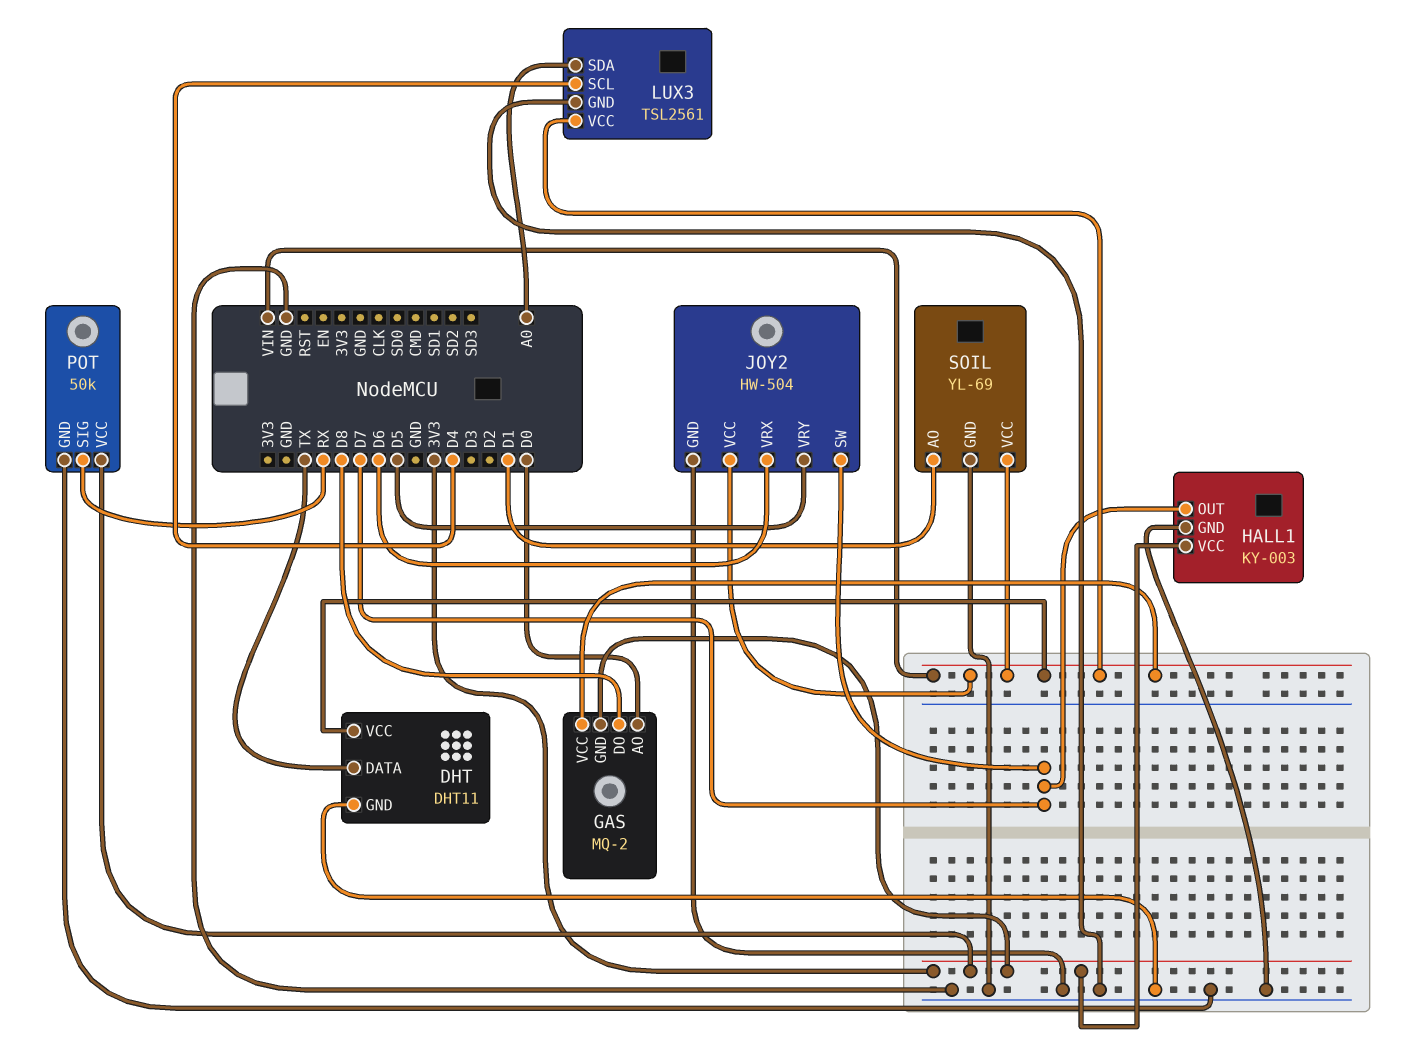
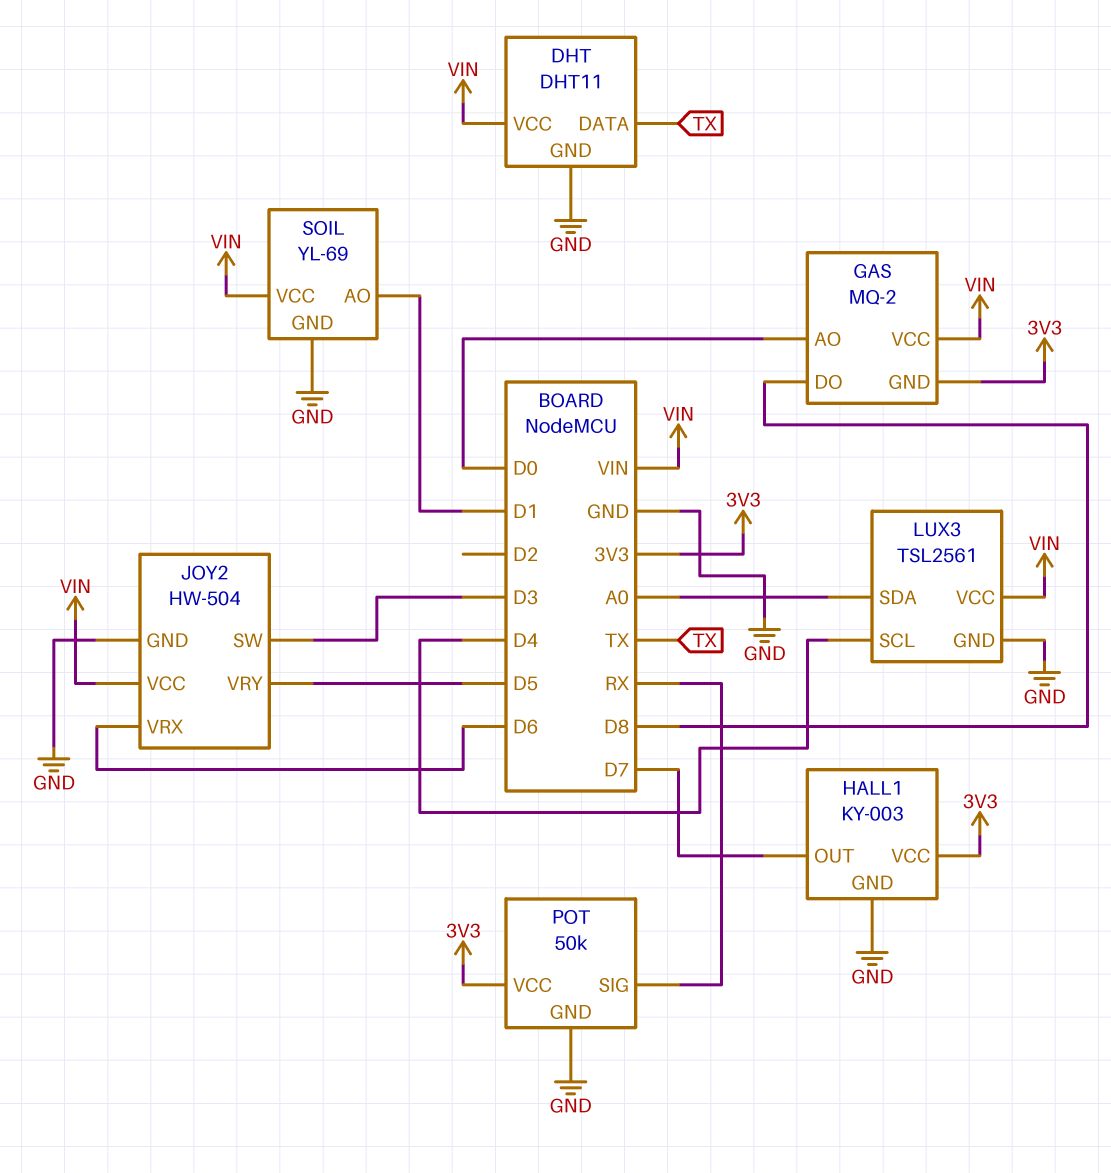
JOY2 pin SW: D7 -> D3

